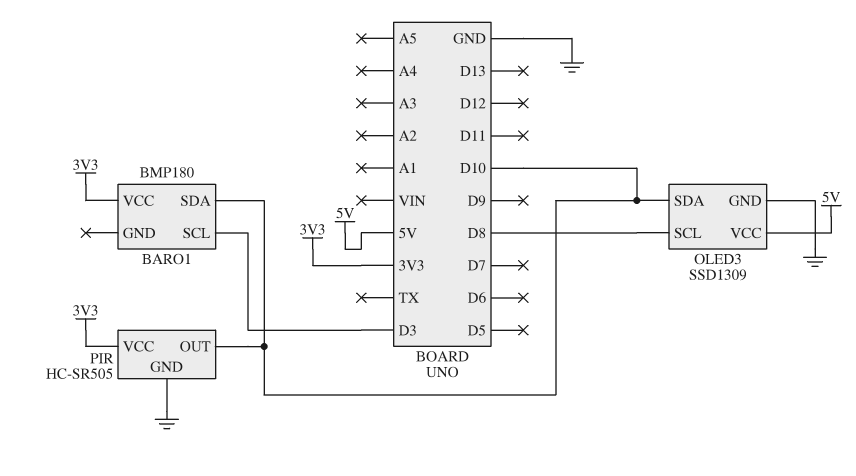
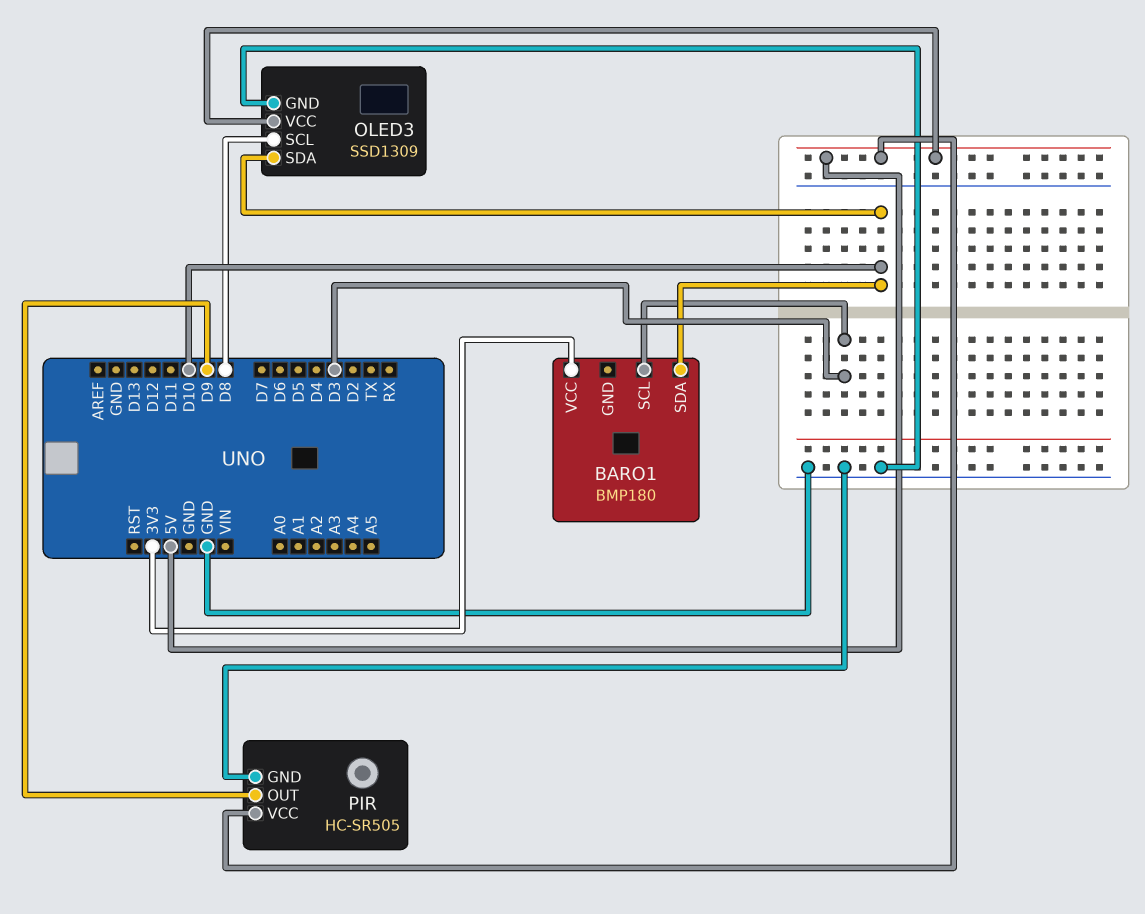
PIR pin OUT: D10 -> D9
PIR pin VCC: 3V3 -> 5V

